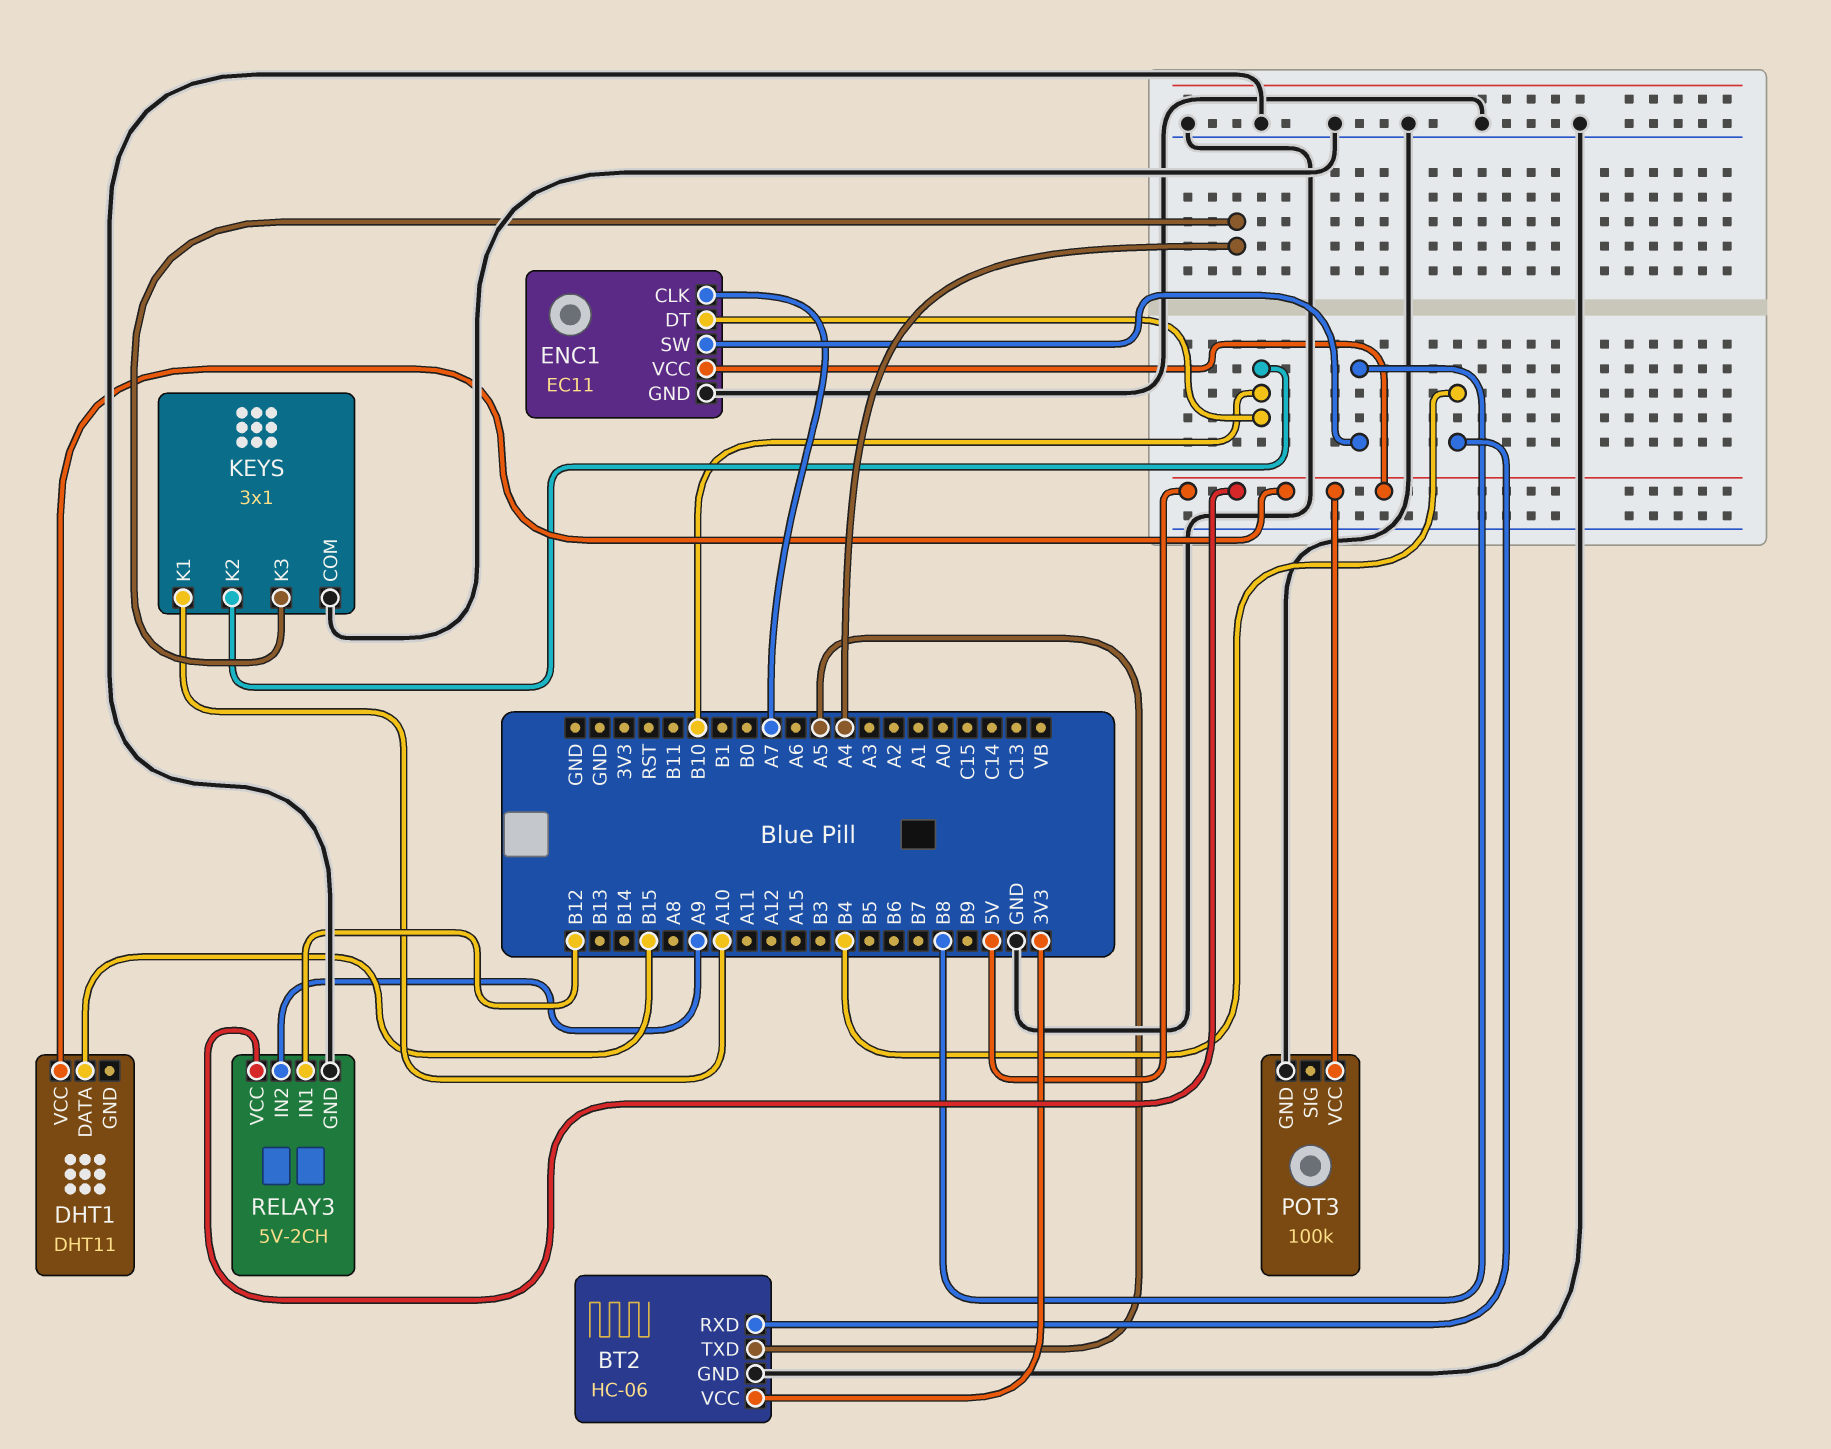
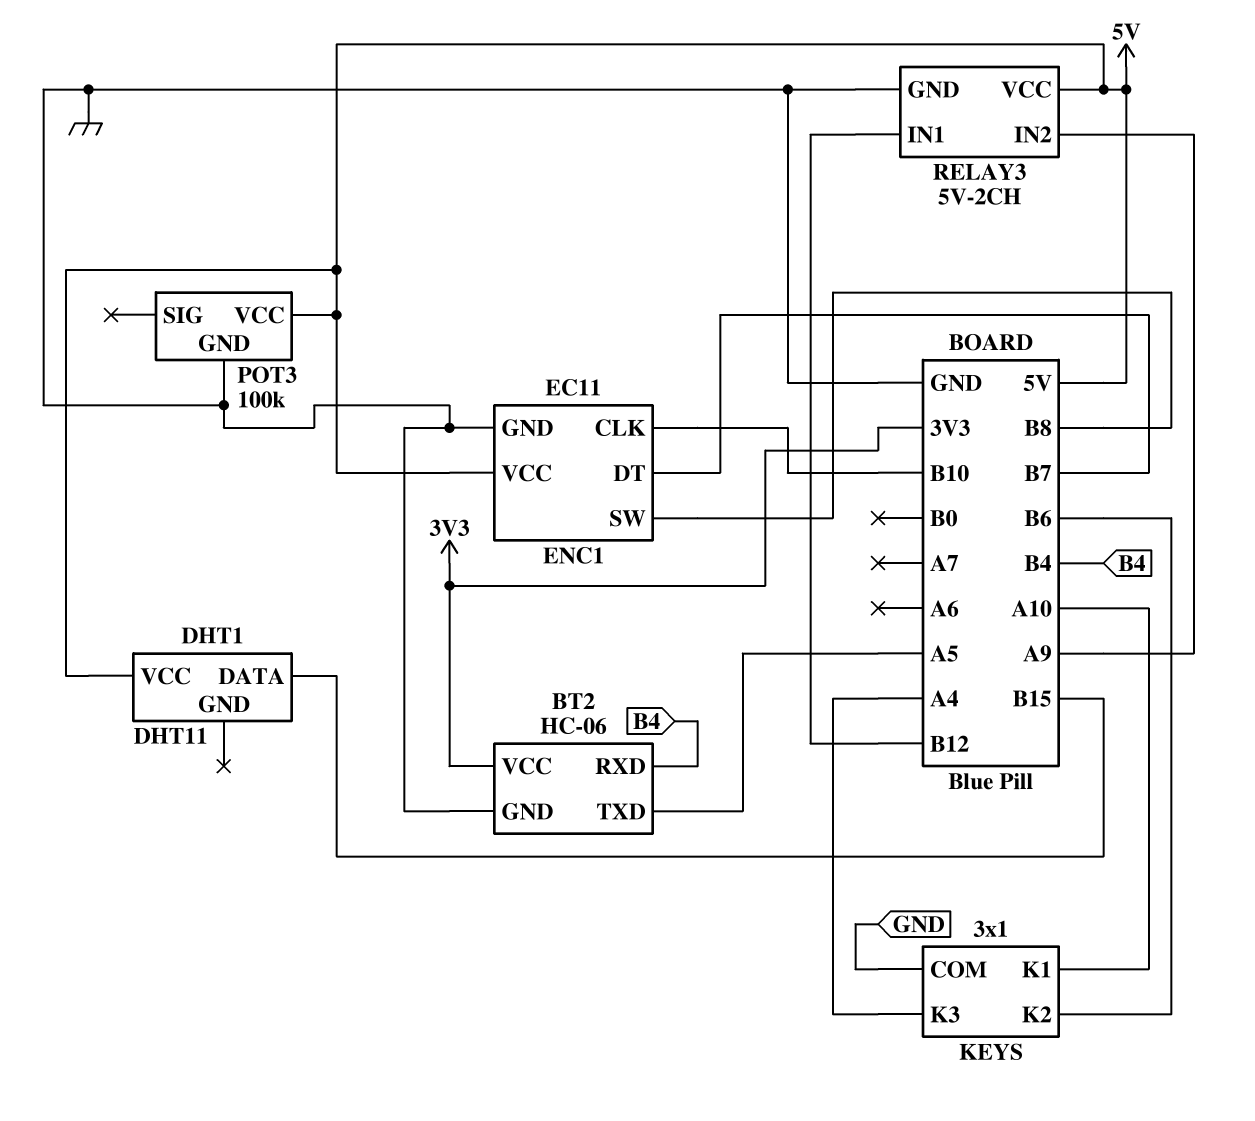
ENC1 pin CLK: A7 -> B10
ENC1 pin DT: B10 -> B7
KEYS pin K2: B10 -> B6

